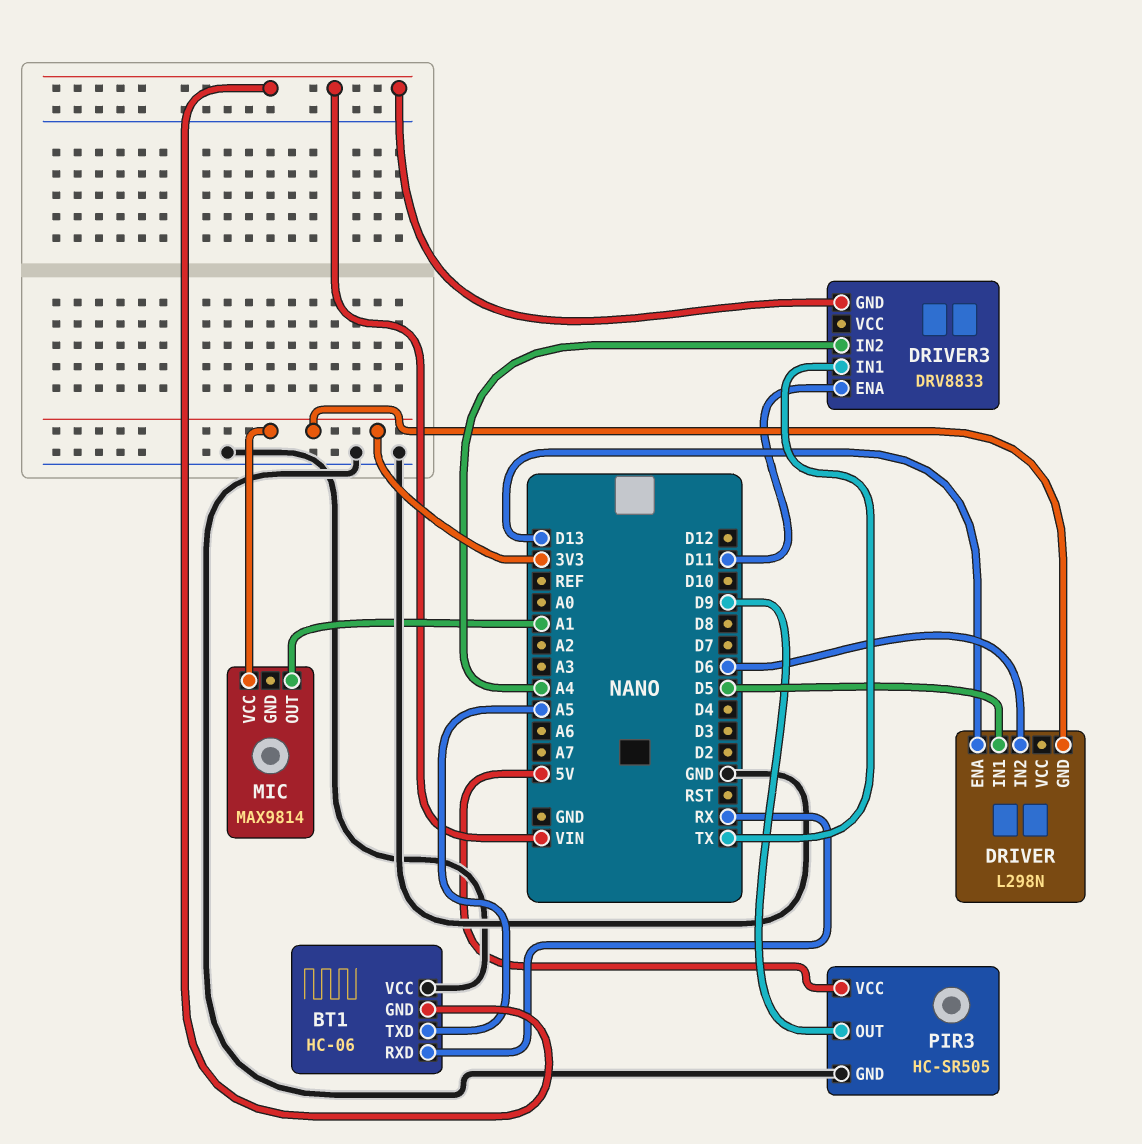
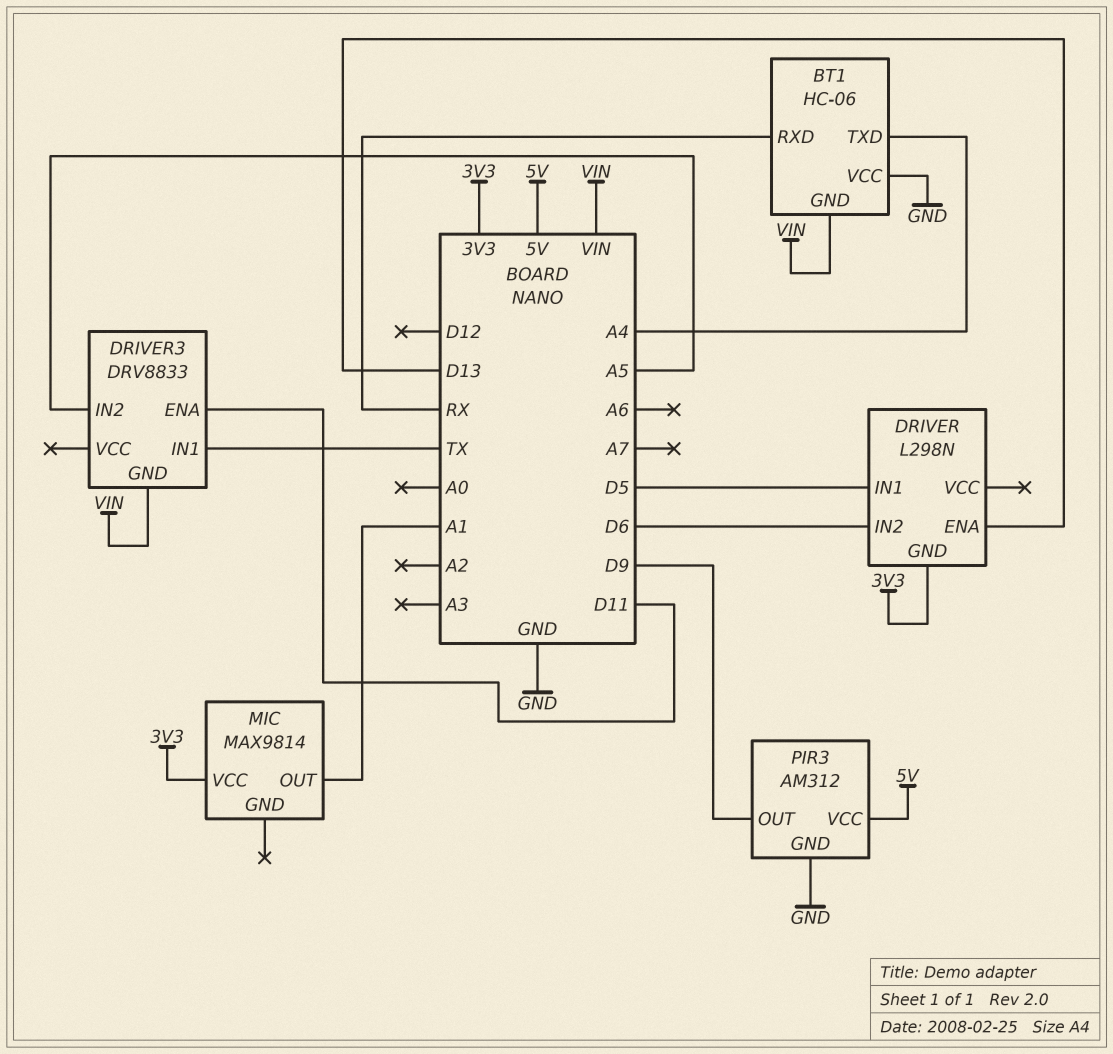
BT1 pin TXD: A5 -> A4
DRIVER3 pin IN2: A4 -> A5
PIR3: HC-SR505 -> AM312

